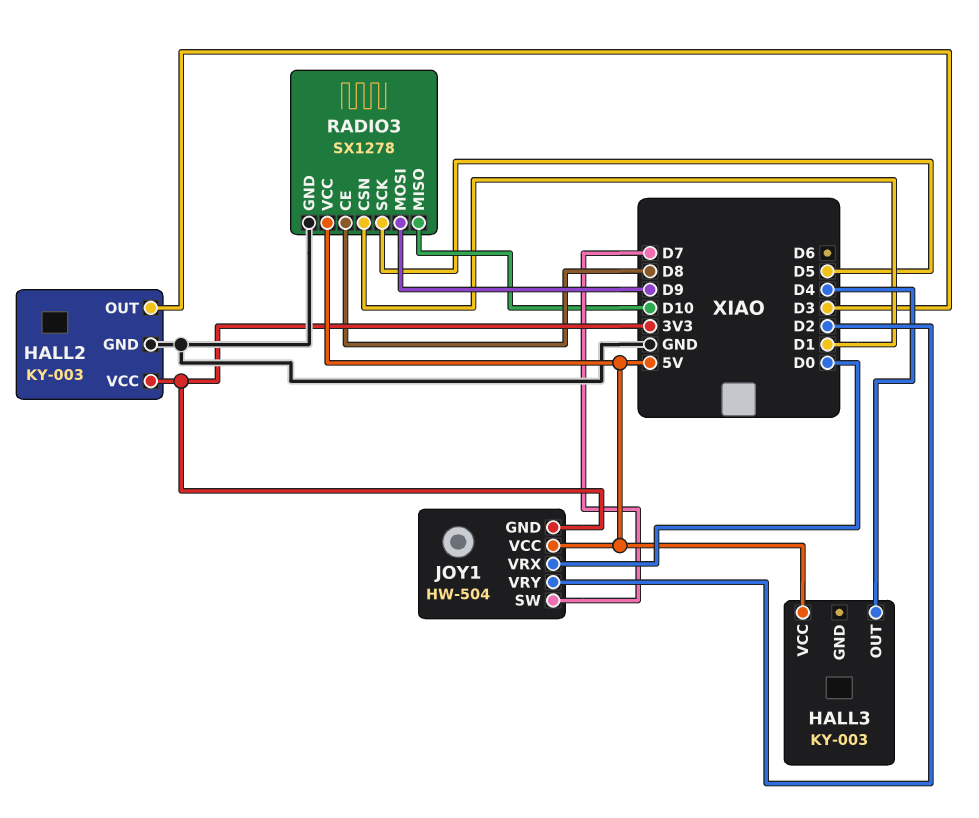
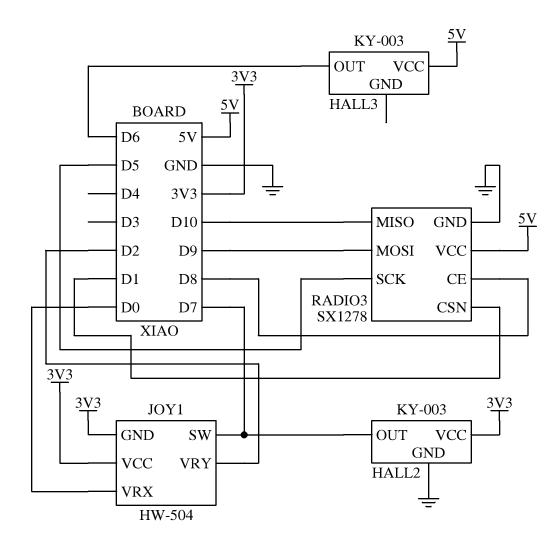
HALL2 pin OUT: D3 -> D7
HALL3 pin OUT: D4 -> D6
JOY1 pin VCC: 5V -> 3V3

